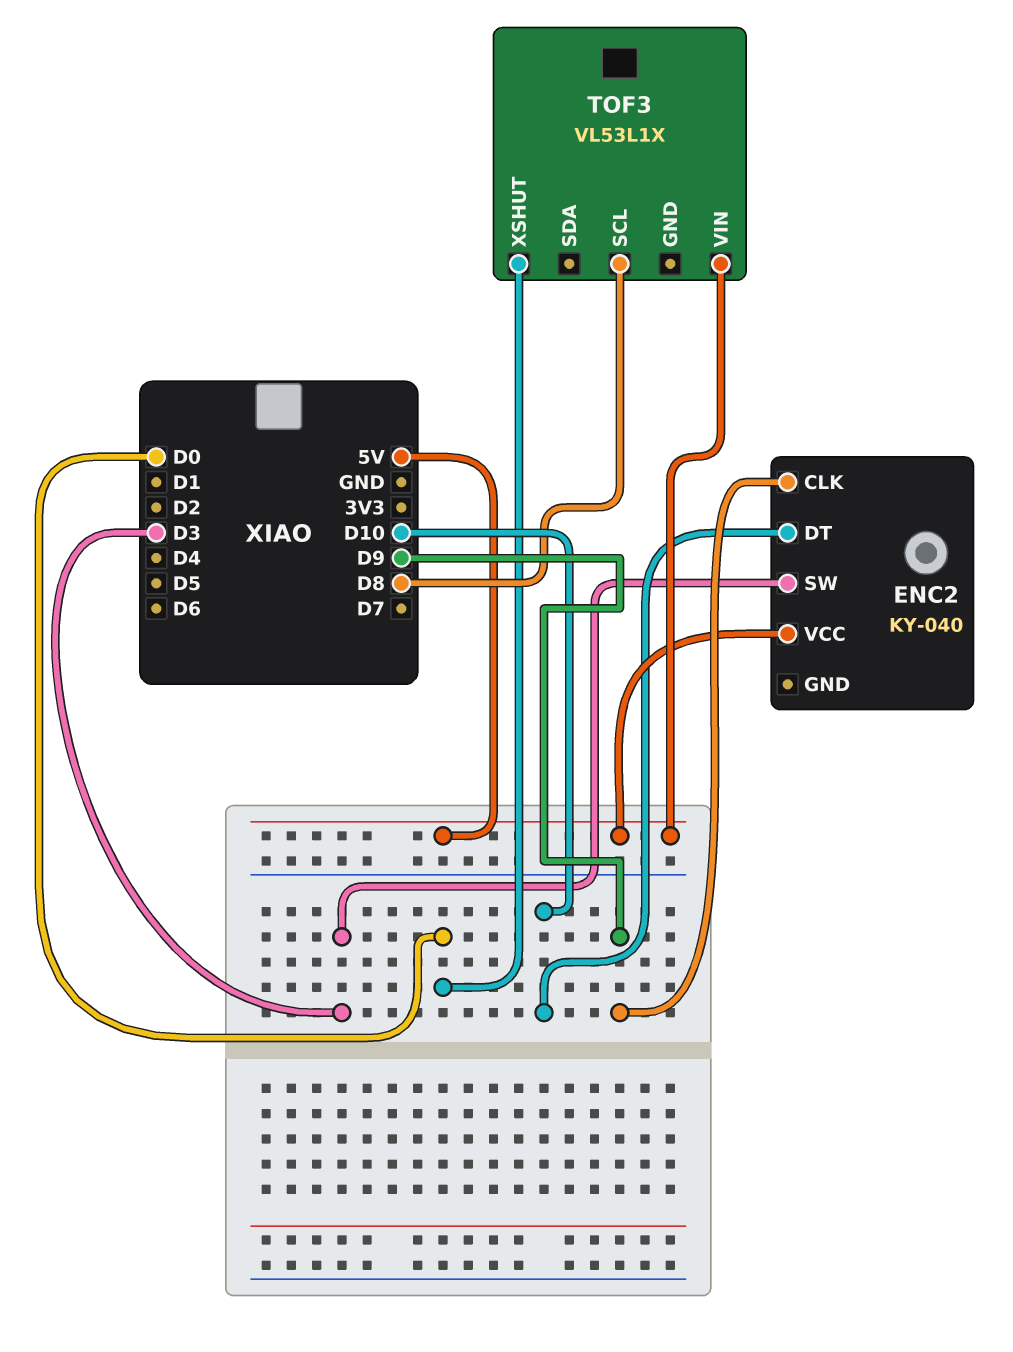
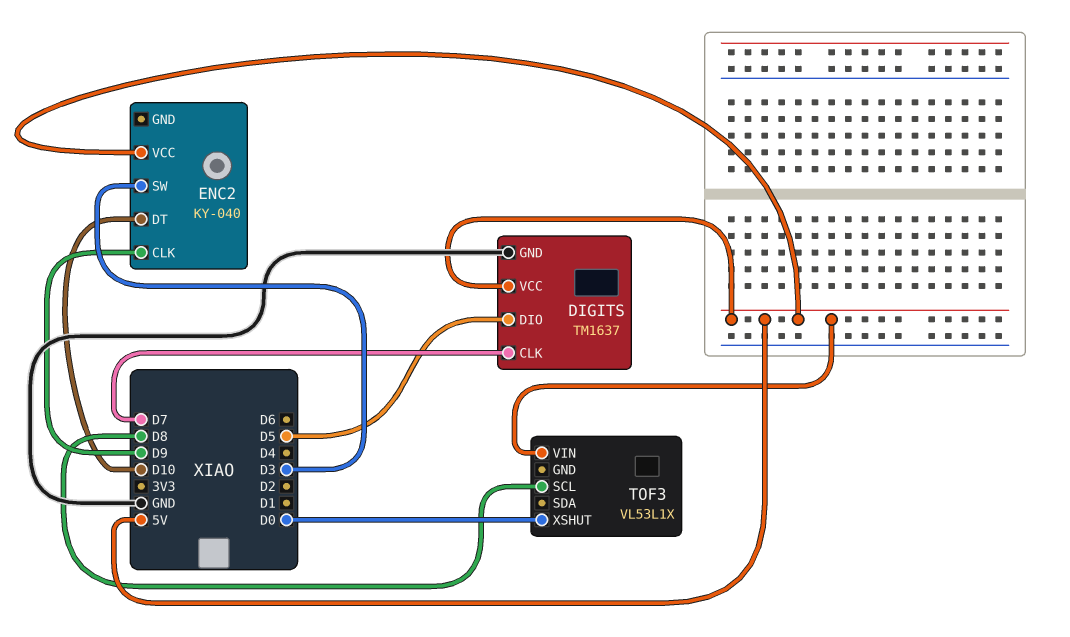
DIGITS: none -> TM1637
DIGITS pin CLK: none -> D7
DIGITS pin DIO: none -> D5
DIGITS pin GND: none -> GND
DIGITS pin VCC: none -> 5V

